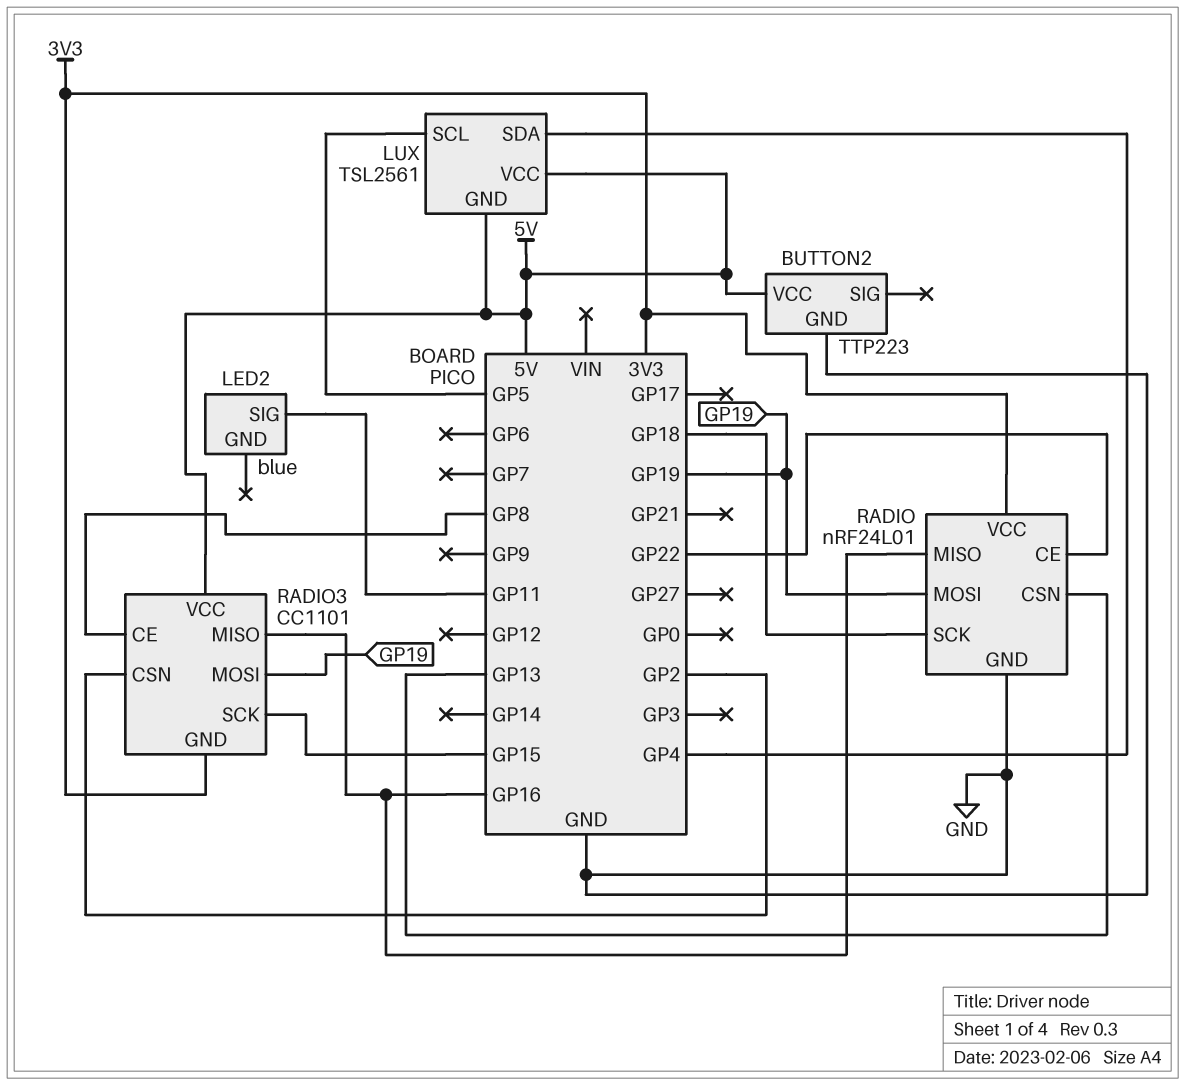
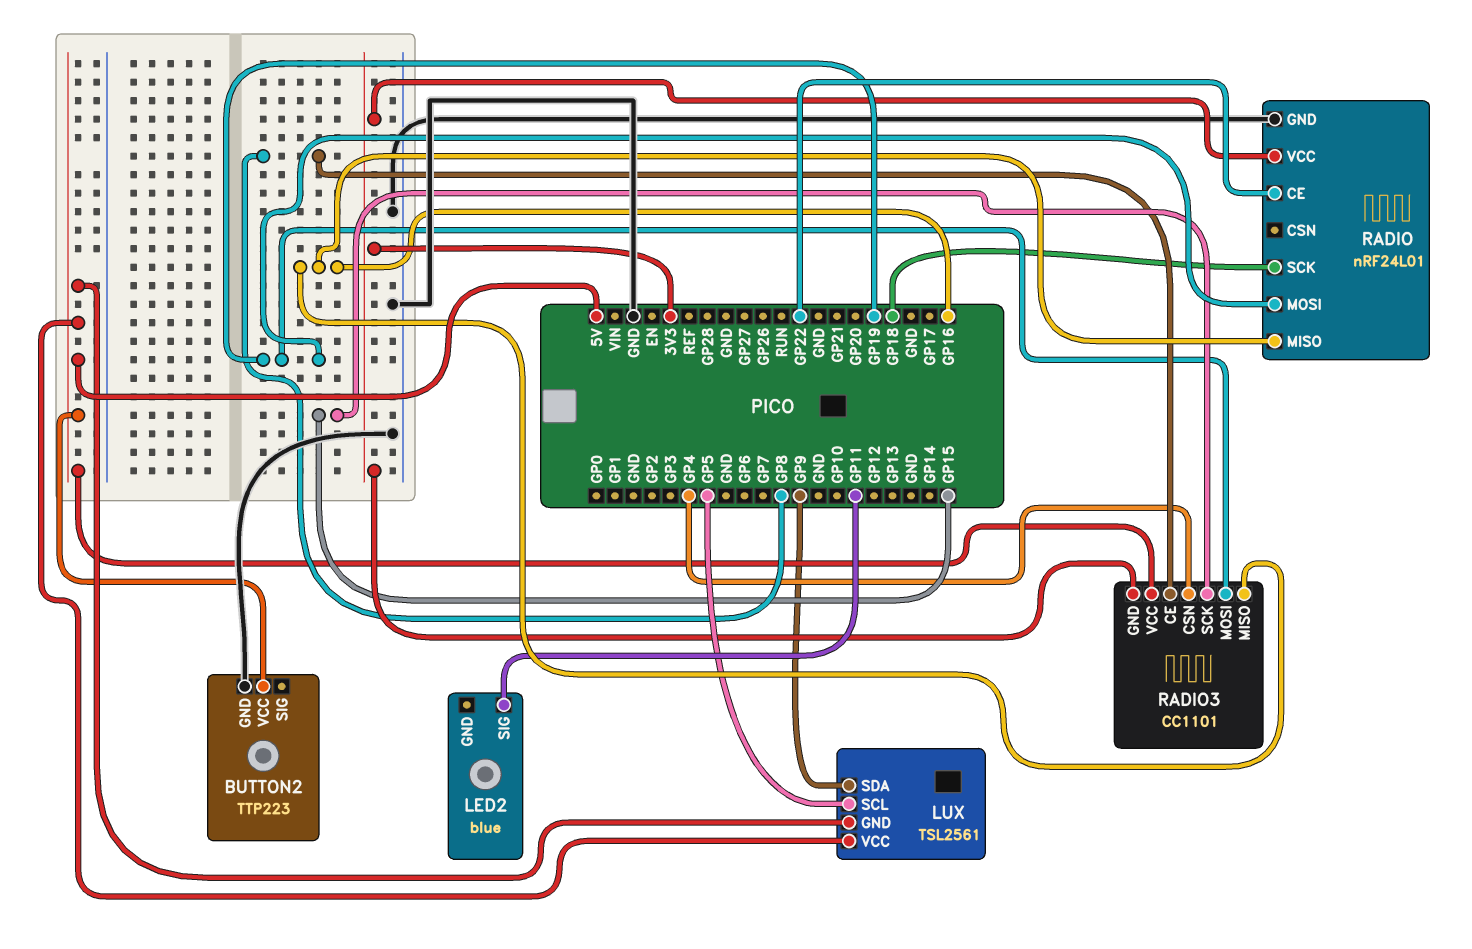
LUX pin SDA: GP4 -> GP9
RADIO pin CSN: GP13 -> none
RADIO3 pin CSN: GP2 -> GP4

